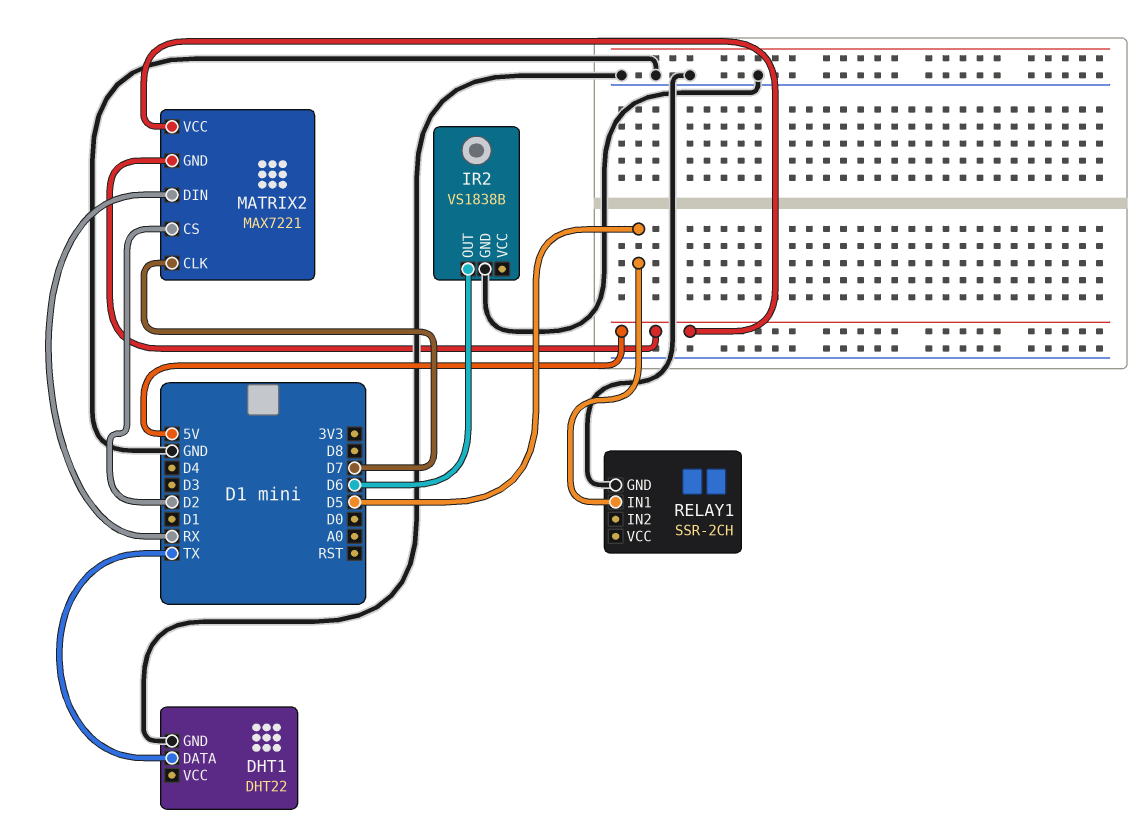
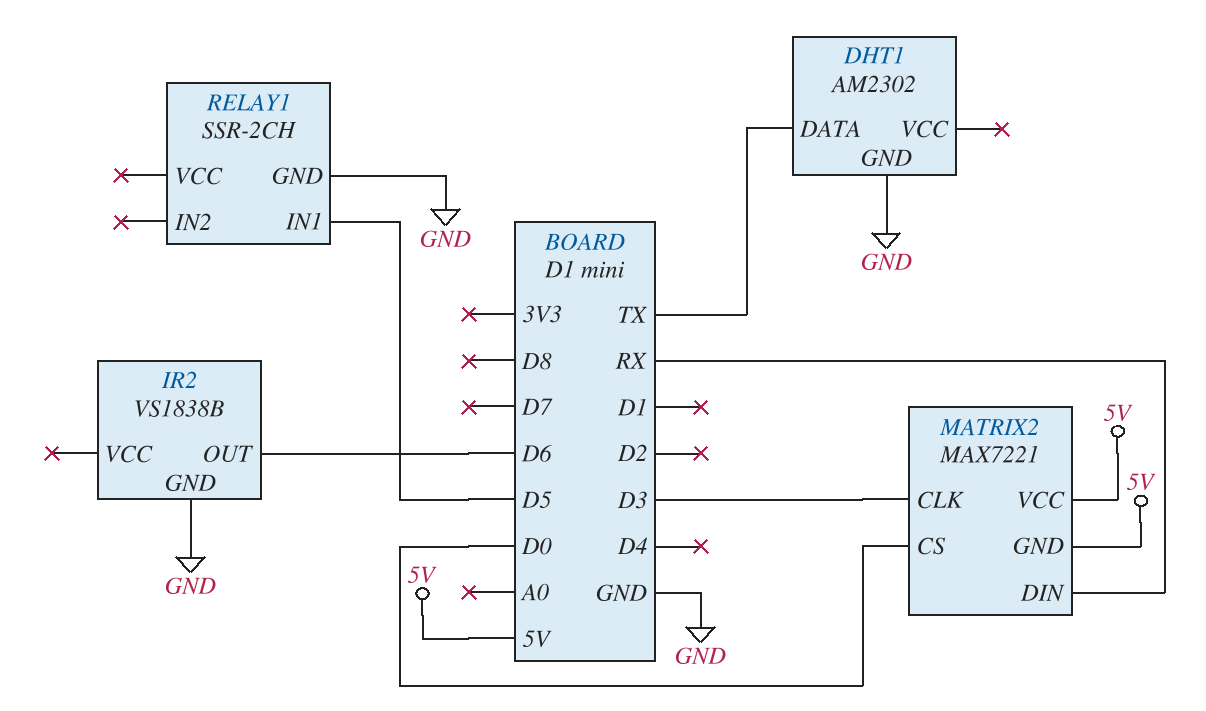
DHT1: DHT22 -> AM2302
MATRIX2 pin CLK: D7 -> D3
MATRIX2 pin CS: D2 -> D0

